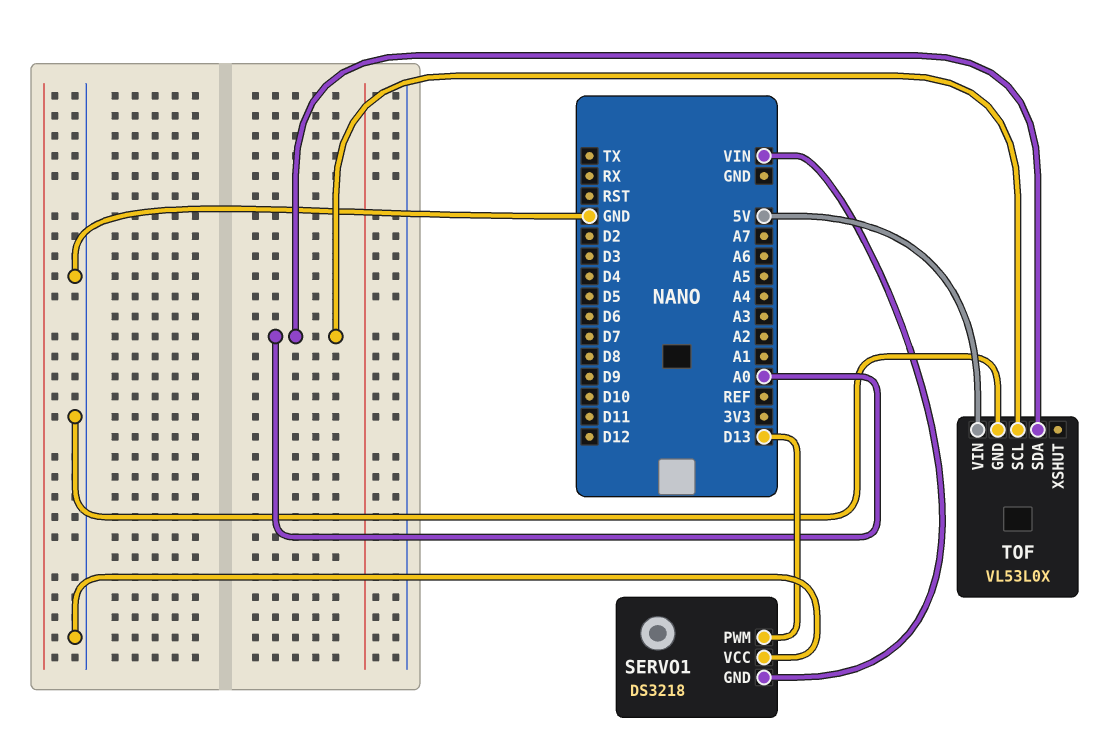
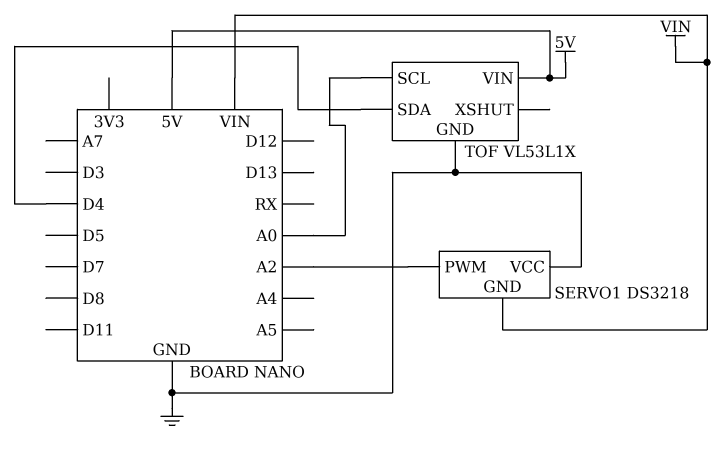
SERVO1 pin PWM: D13 -> A2
TOF: VL53L0X -> VL53L1X
TOF pin SDA: A0 -> D4

